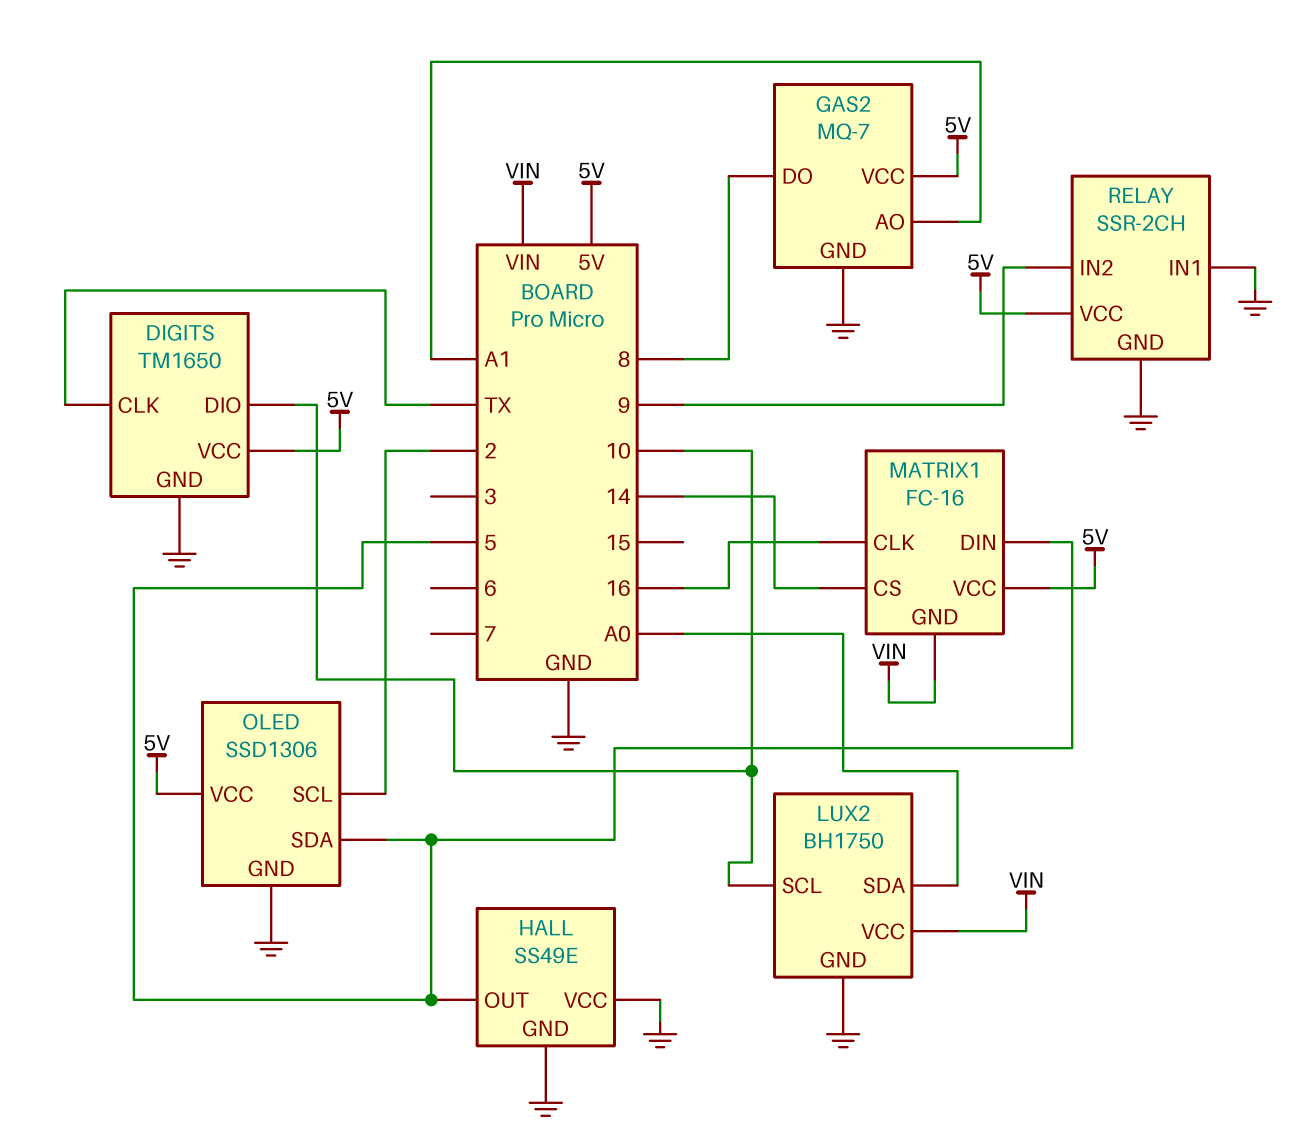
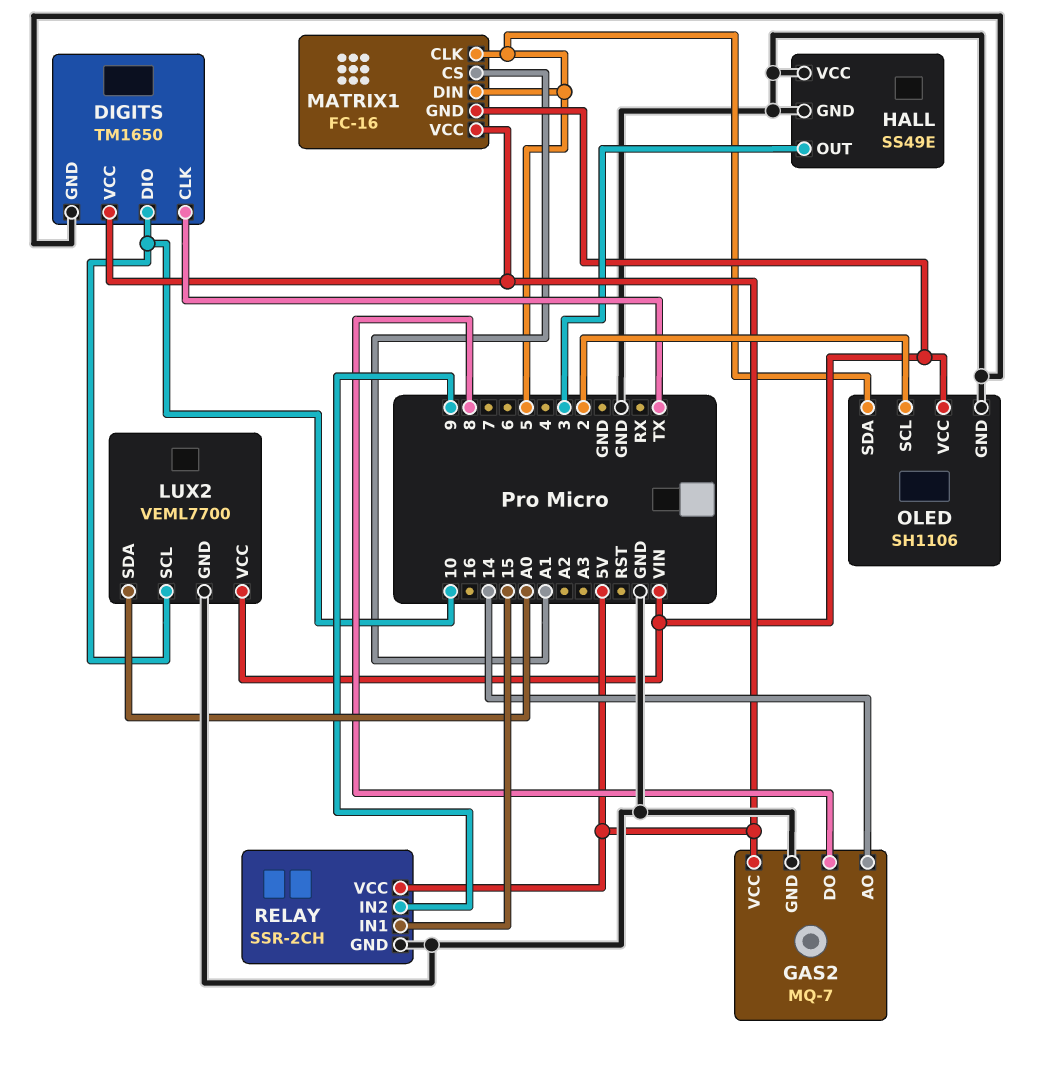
GAS2 pin AO: A1 -> 14
HALL pin OUT: 5 -> 3
LUX2: BH1750 -> VEML7700
MATRIX1 pin CLK: 16 -> 5
MATRIX1 pin CS: 14 -> A1
OLED: SSD1306 -> SH1106
OLED pin VCC: 5V -> VIN
RELAY pin IN1: GND -> 15

